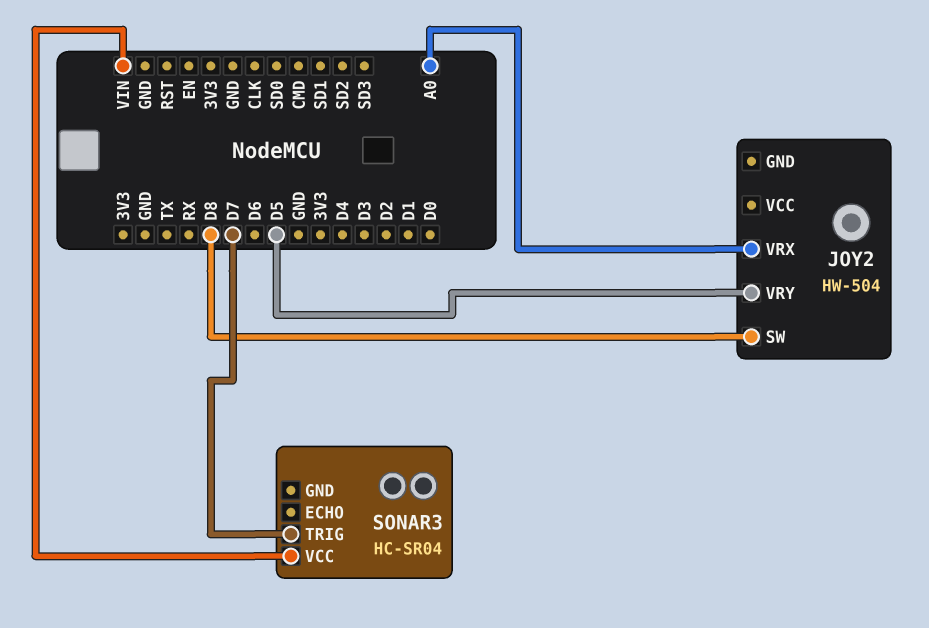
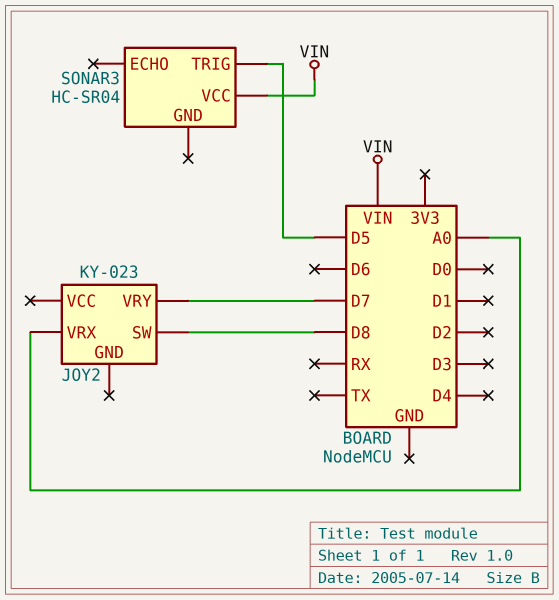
JOY2: HW-504 -> KY-023
JOY2 pin VRY: D5 -> D7
SONAR3 pin TRIG: D7 -> D5

